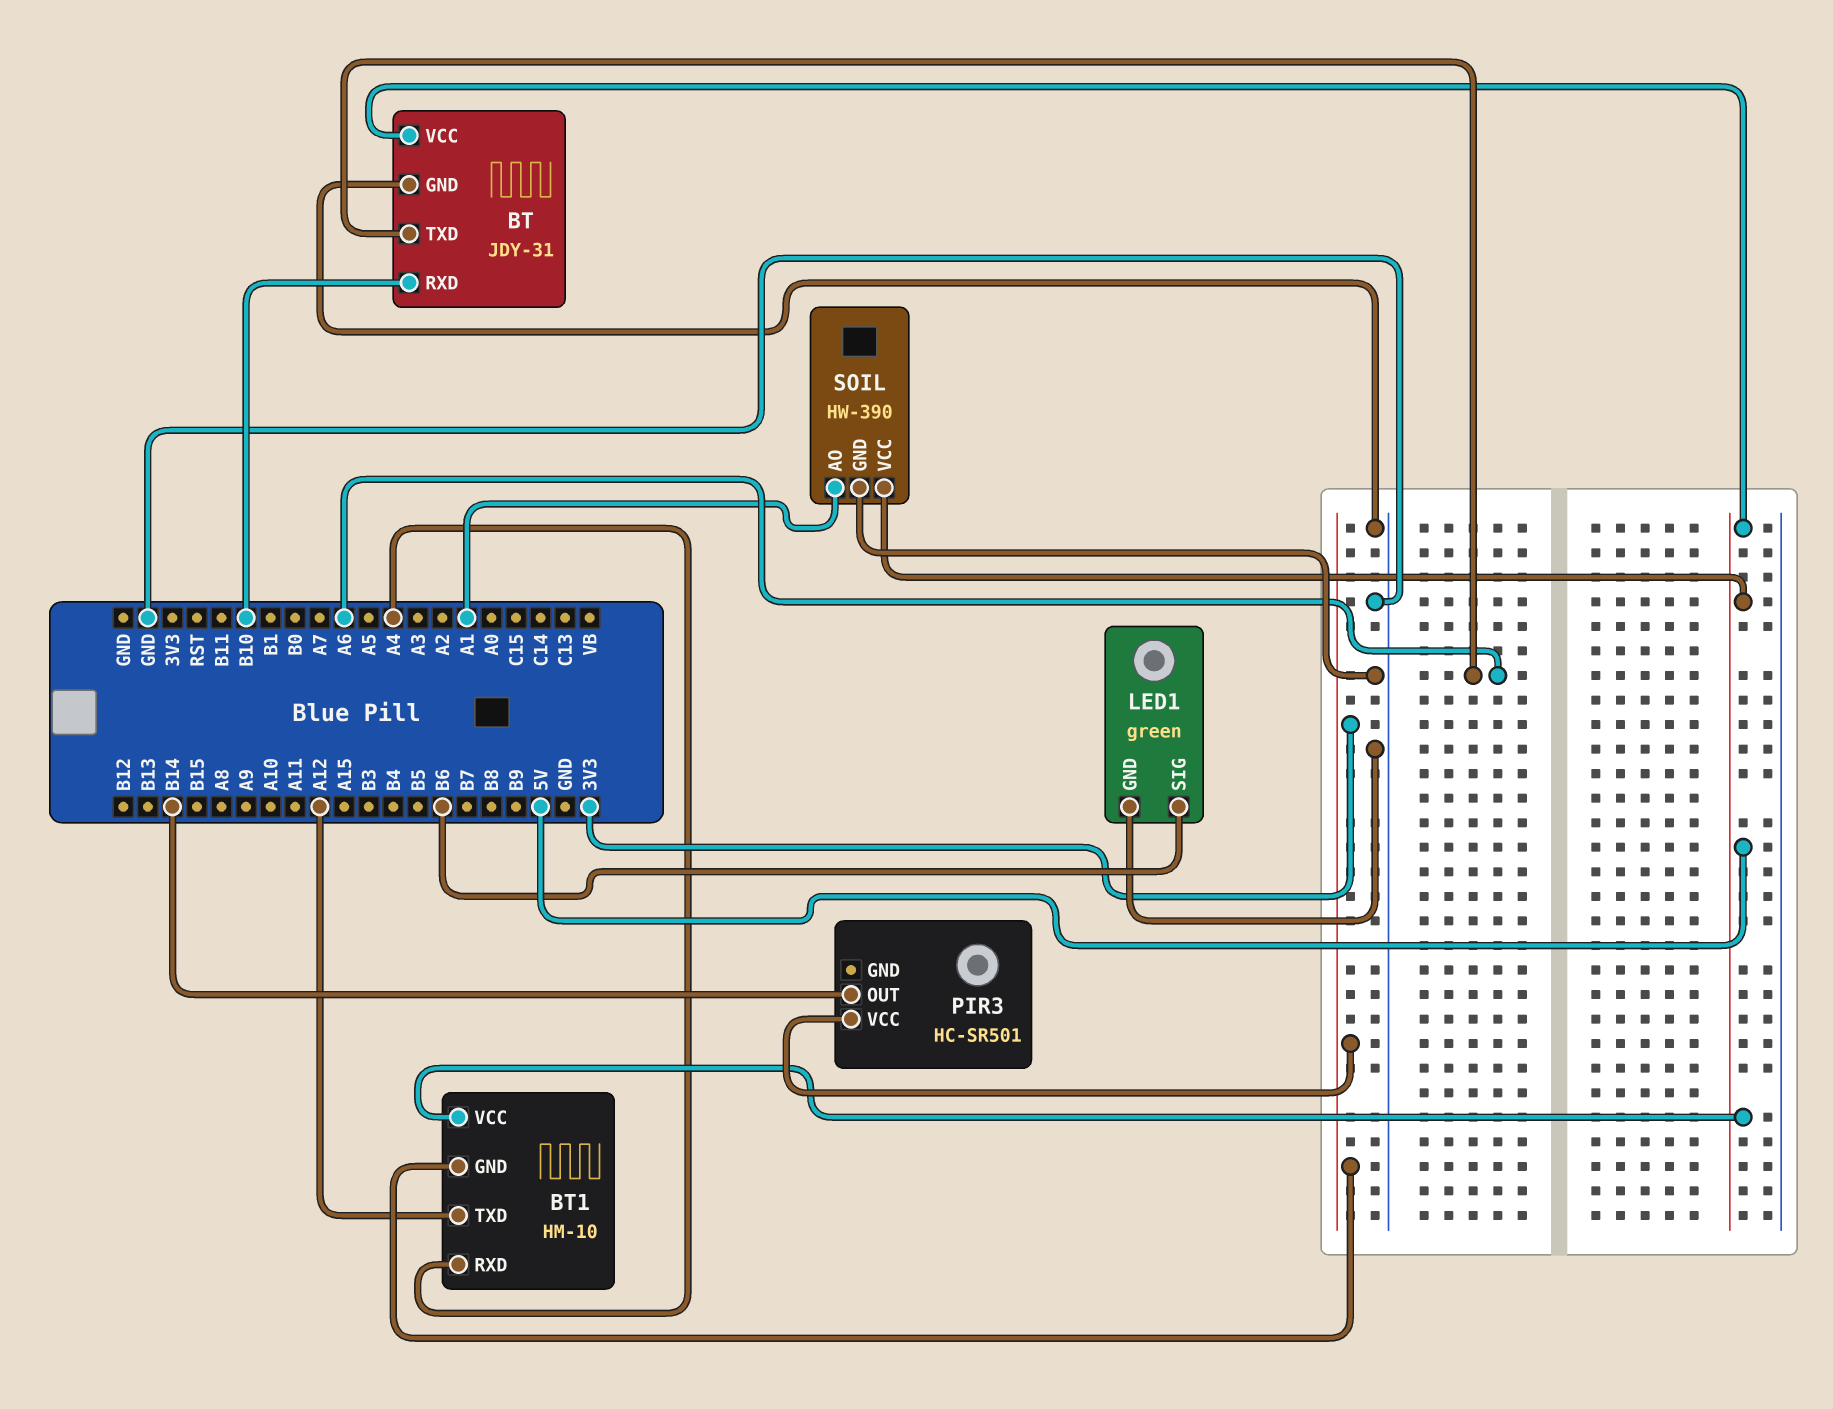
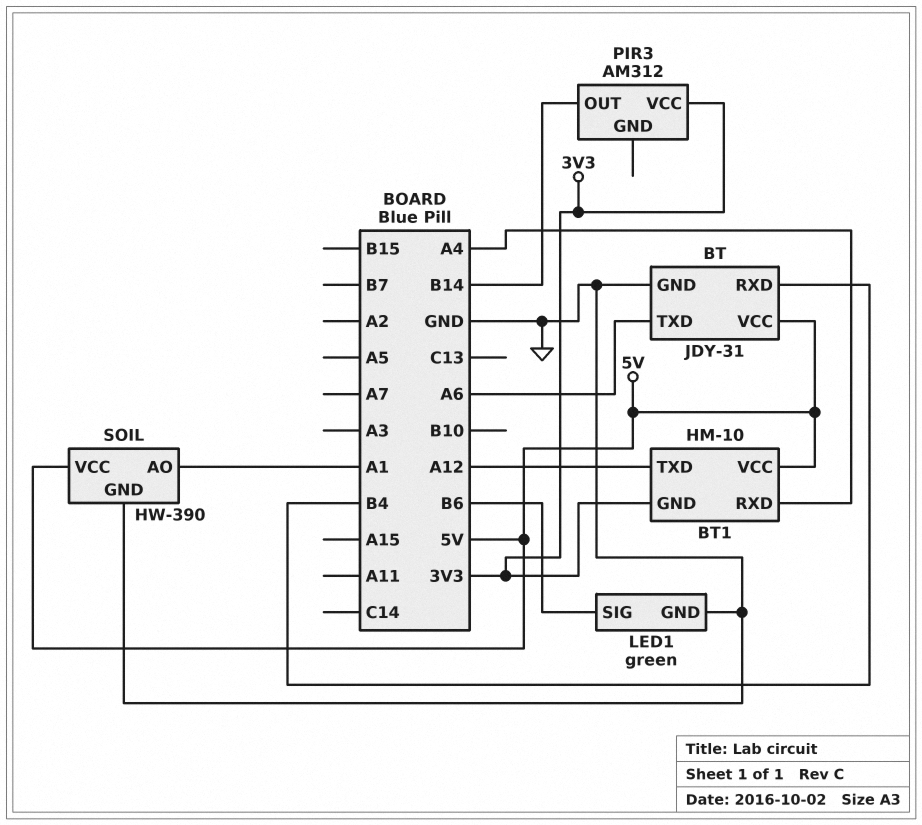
BT pin RXD: B10 -> B4
PIR3: HC-SR501 -> AM312

